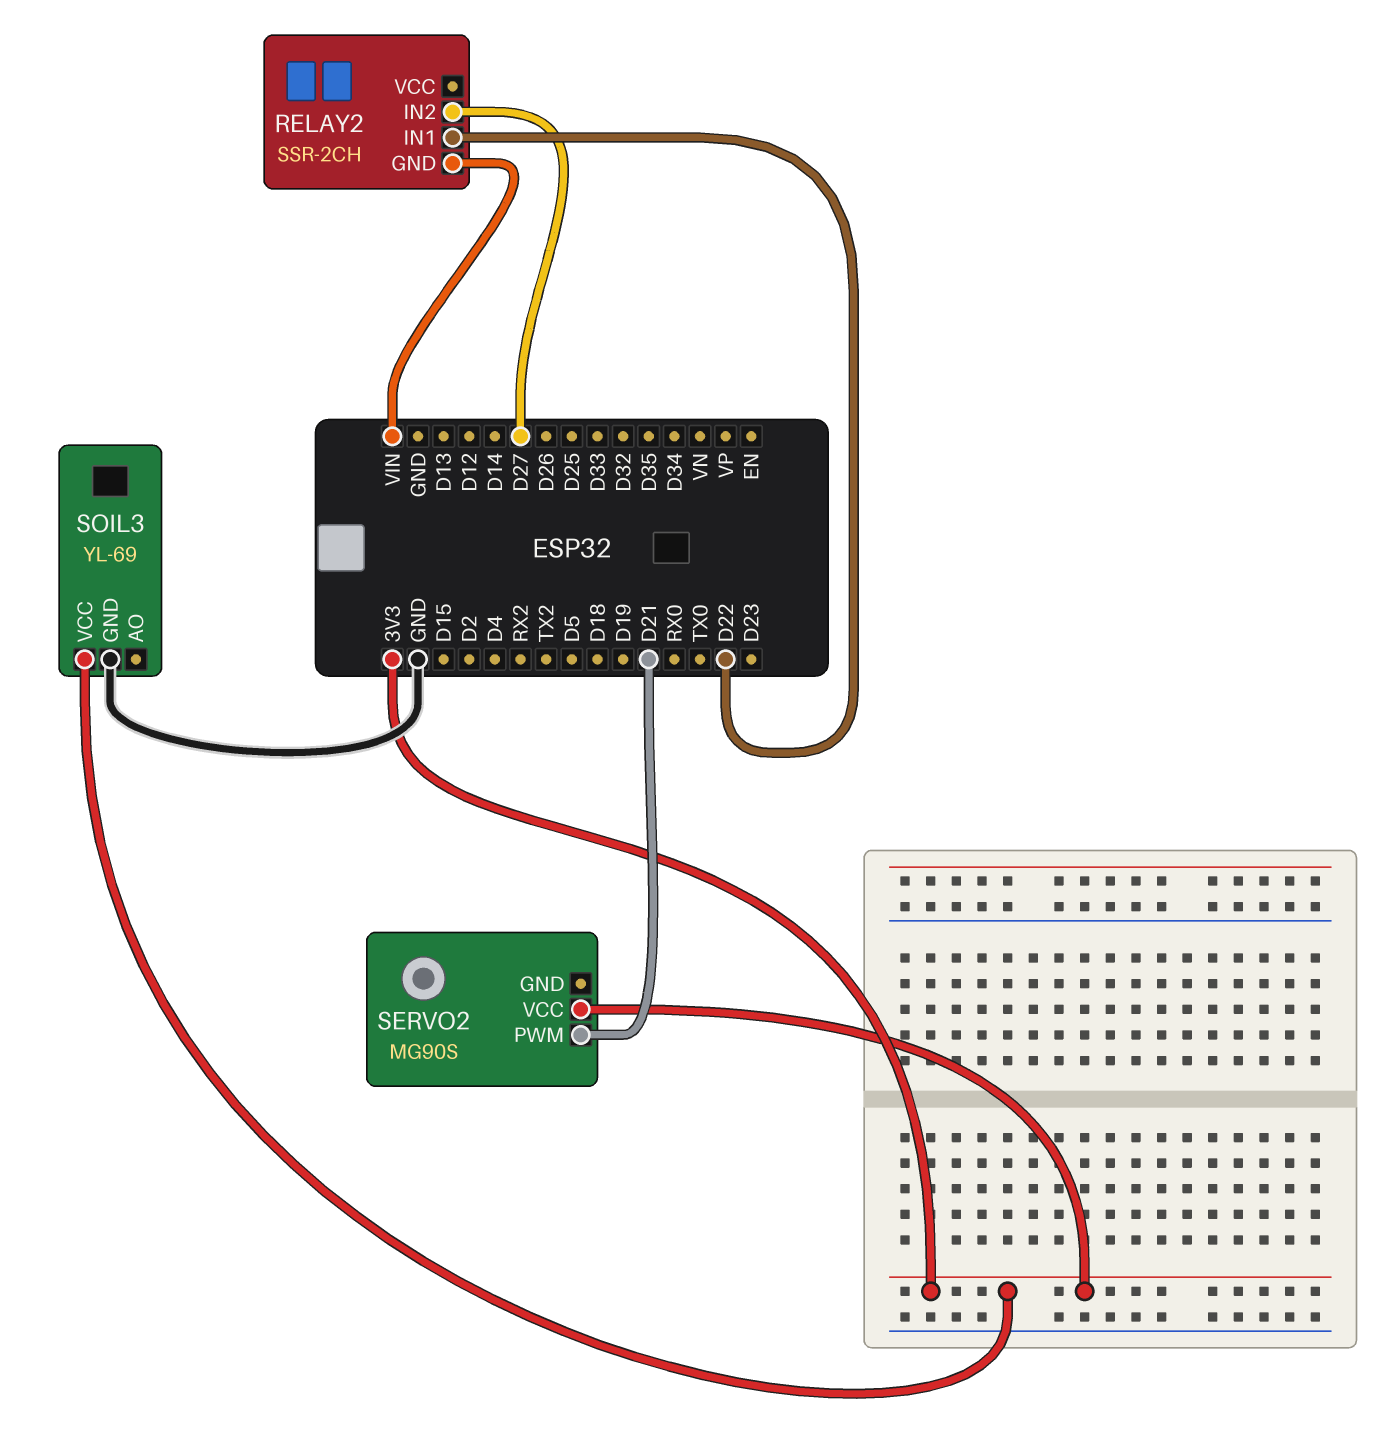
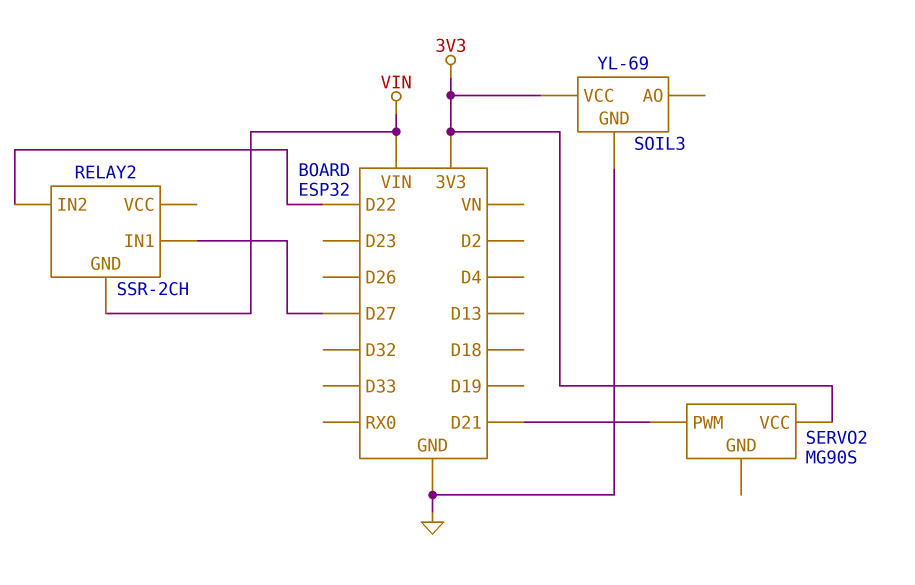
RELAY2 pin IN1: D22 -> D27
RELAY2 pin IN2: D27 -> D22

